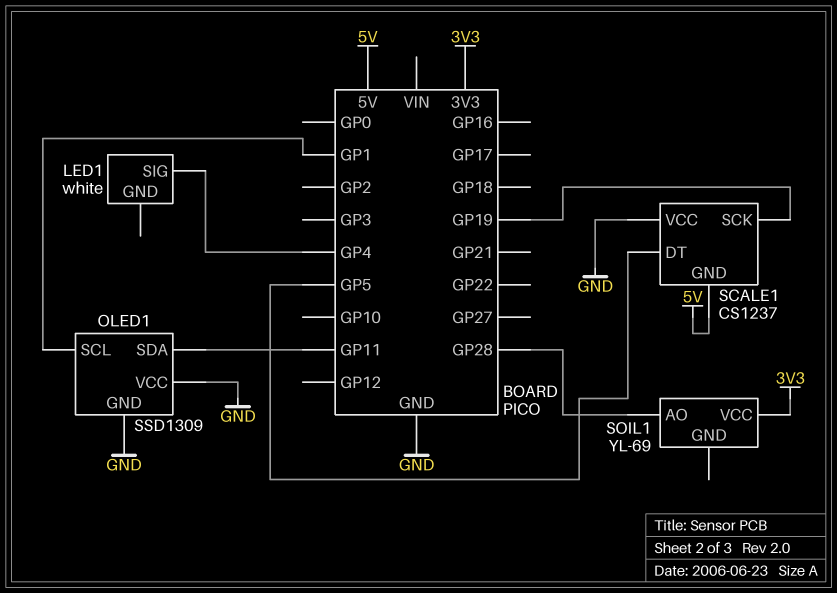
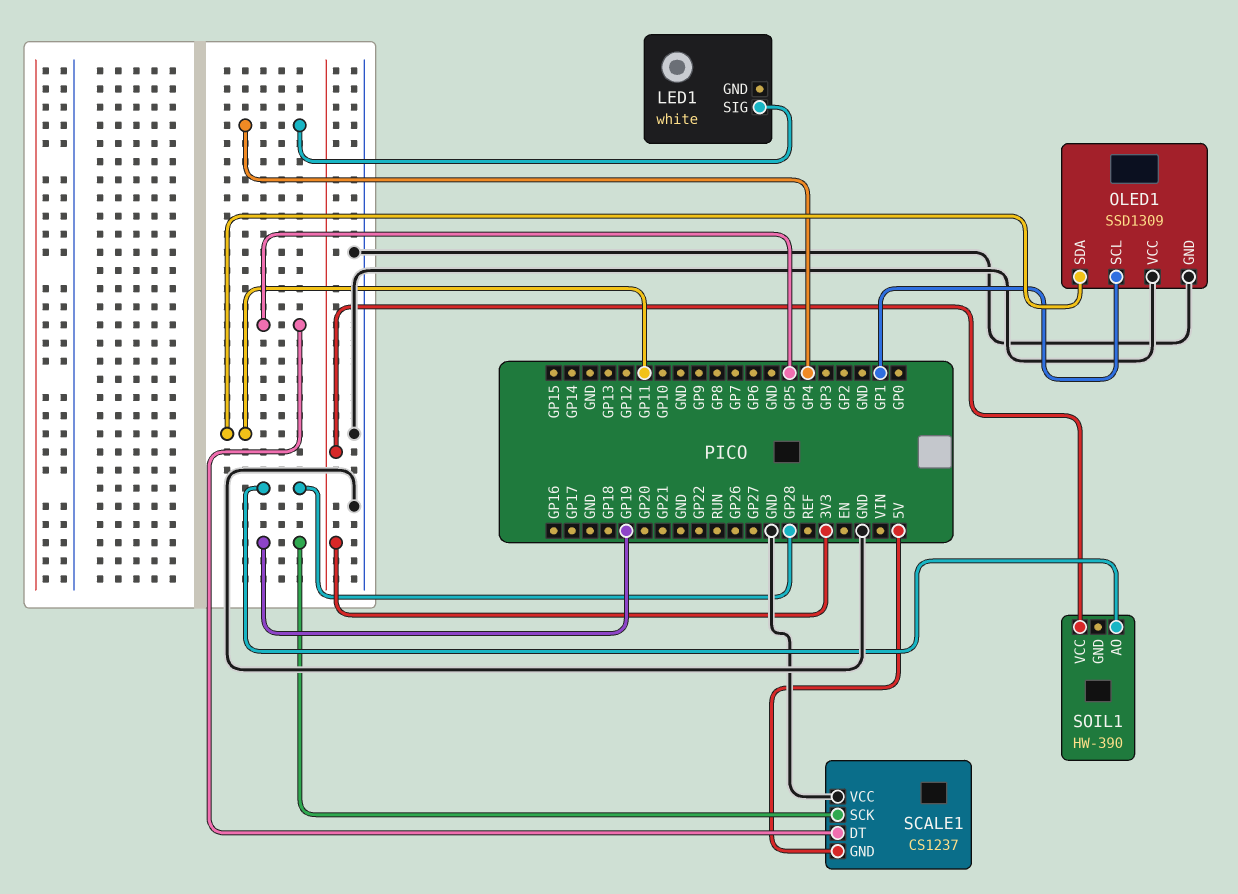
SOIL1: YL-69 -> HW-390

